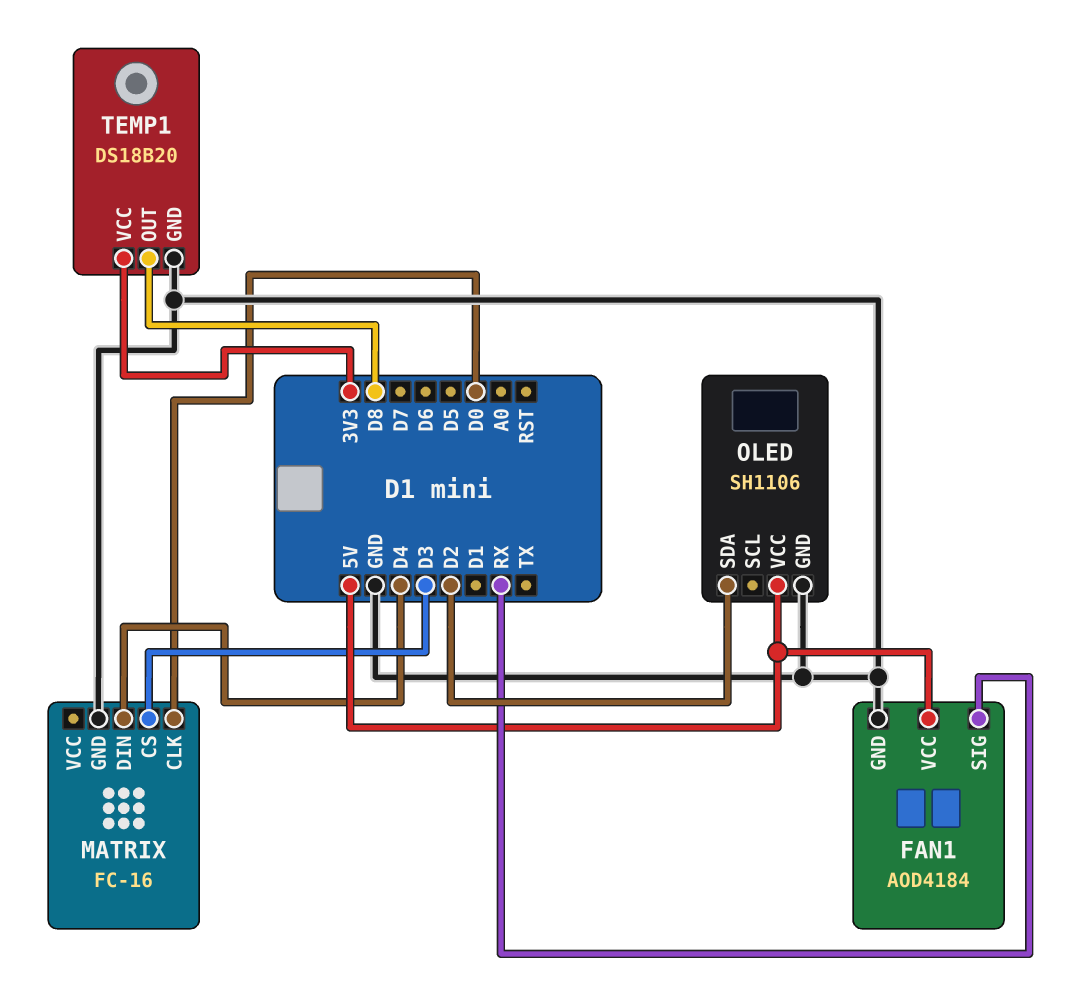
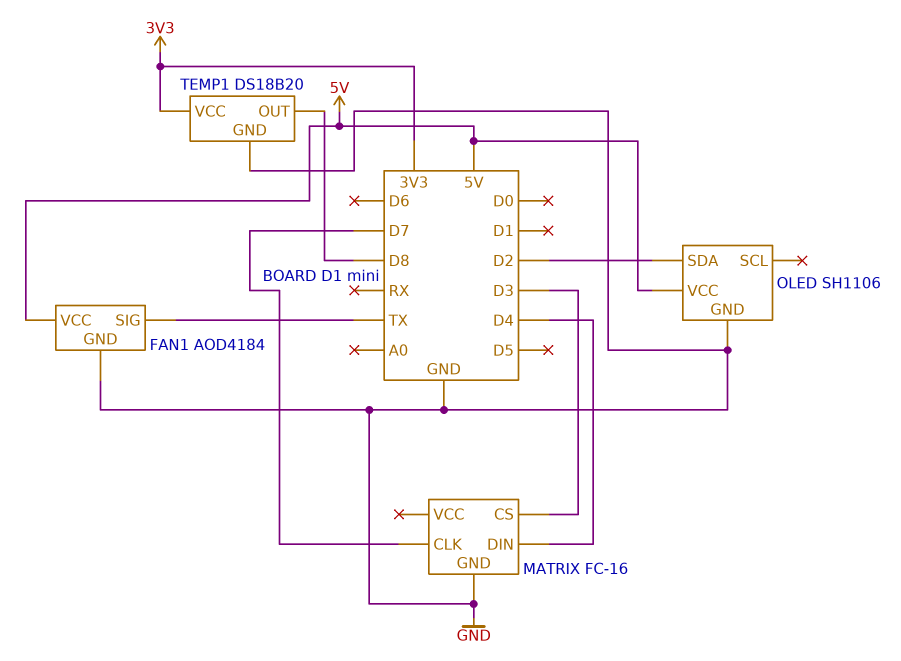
FAN1 pin SIG: RX -> TX
MATRIX pin CLK: D0 -> D7

